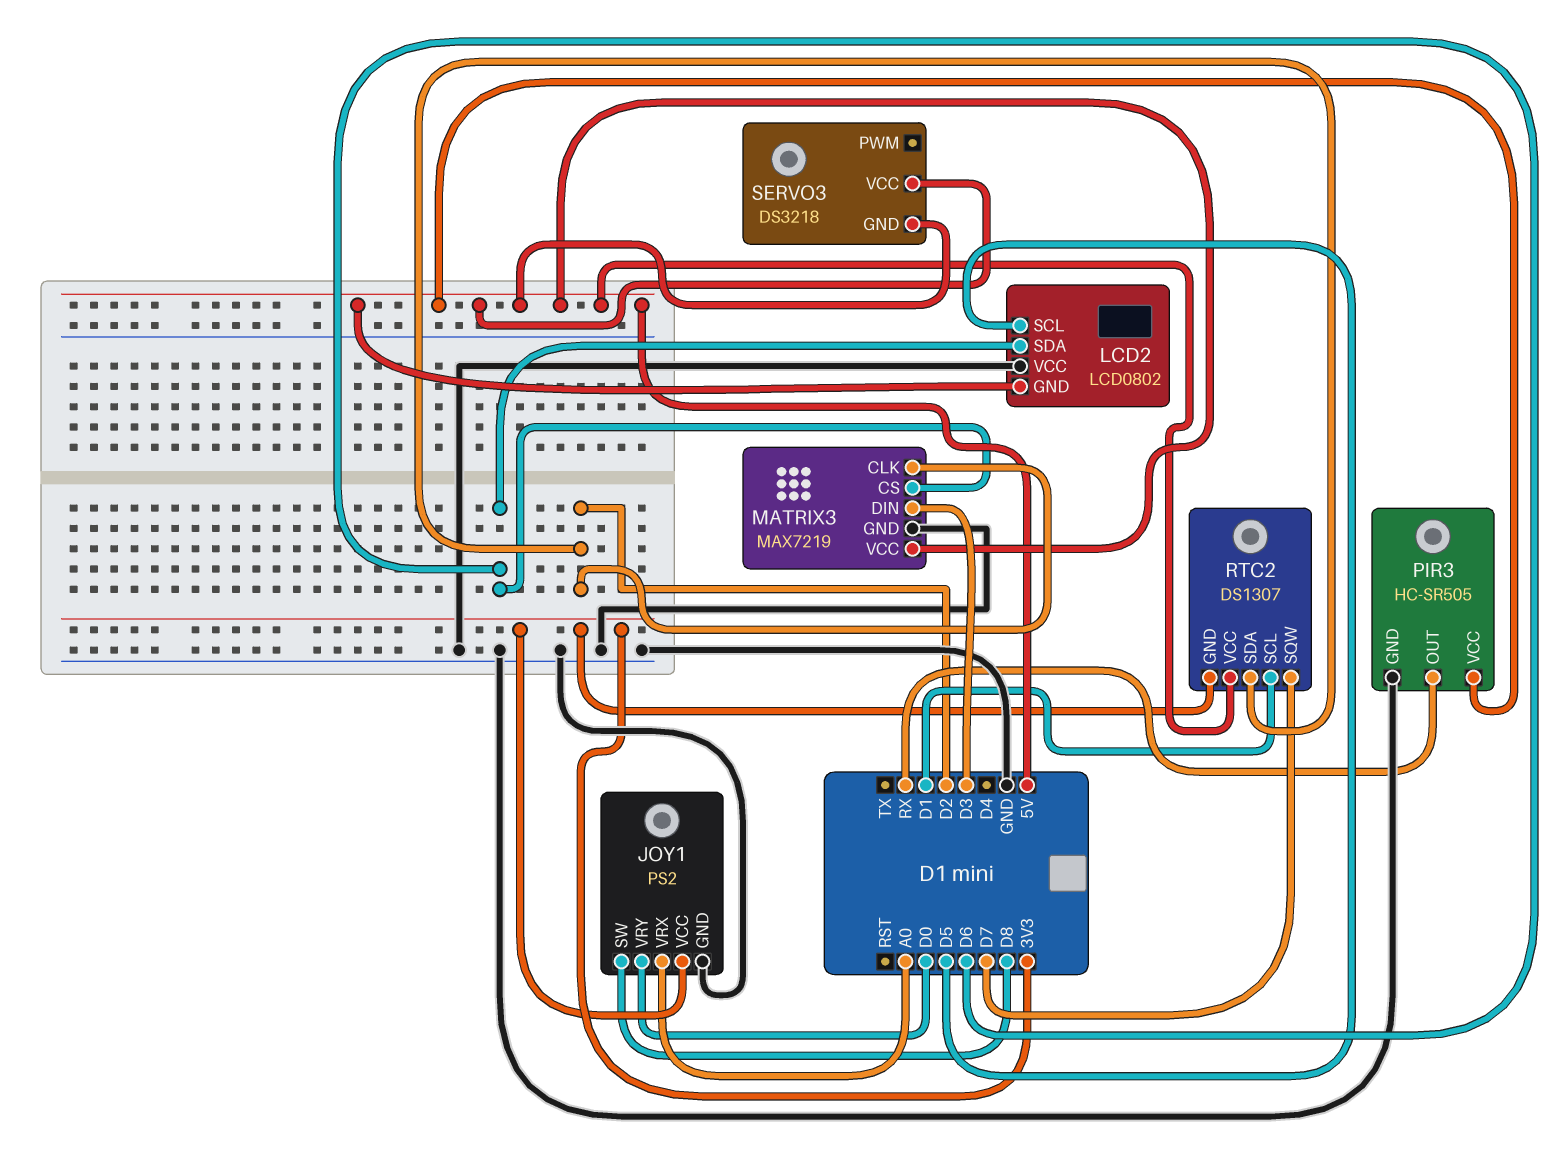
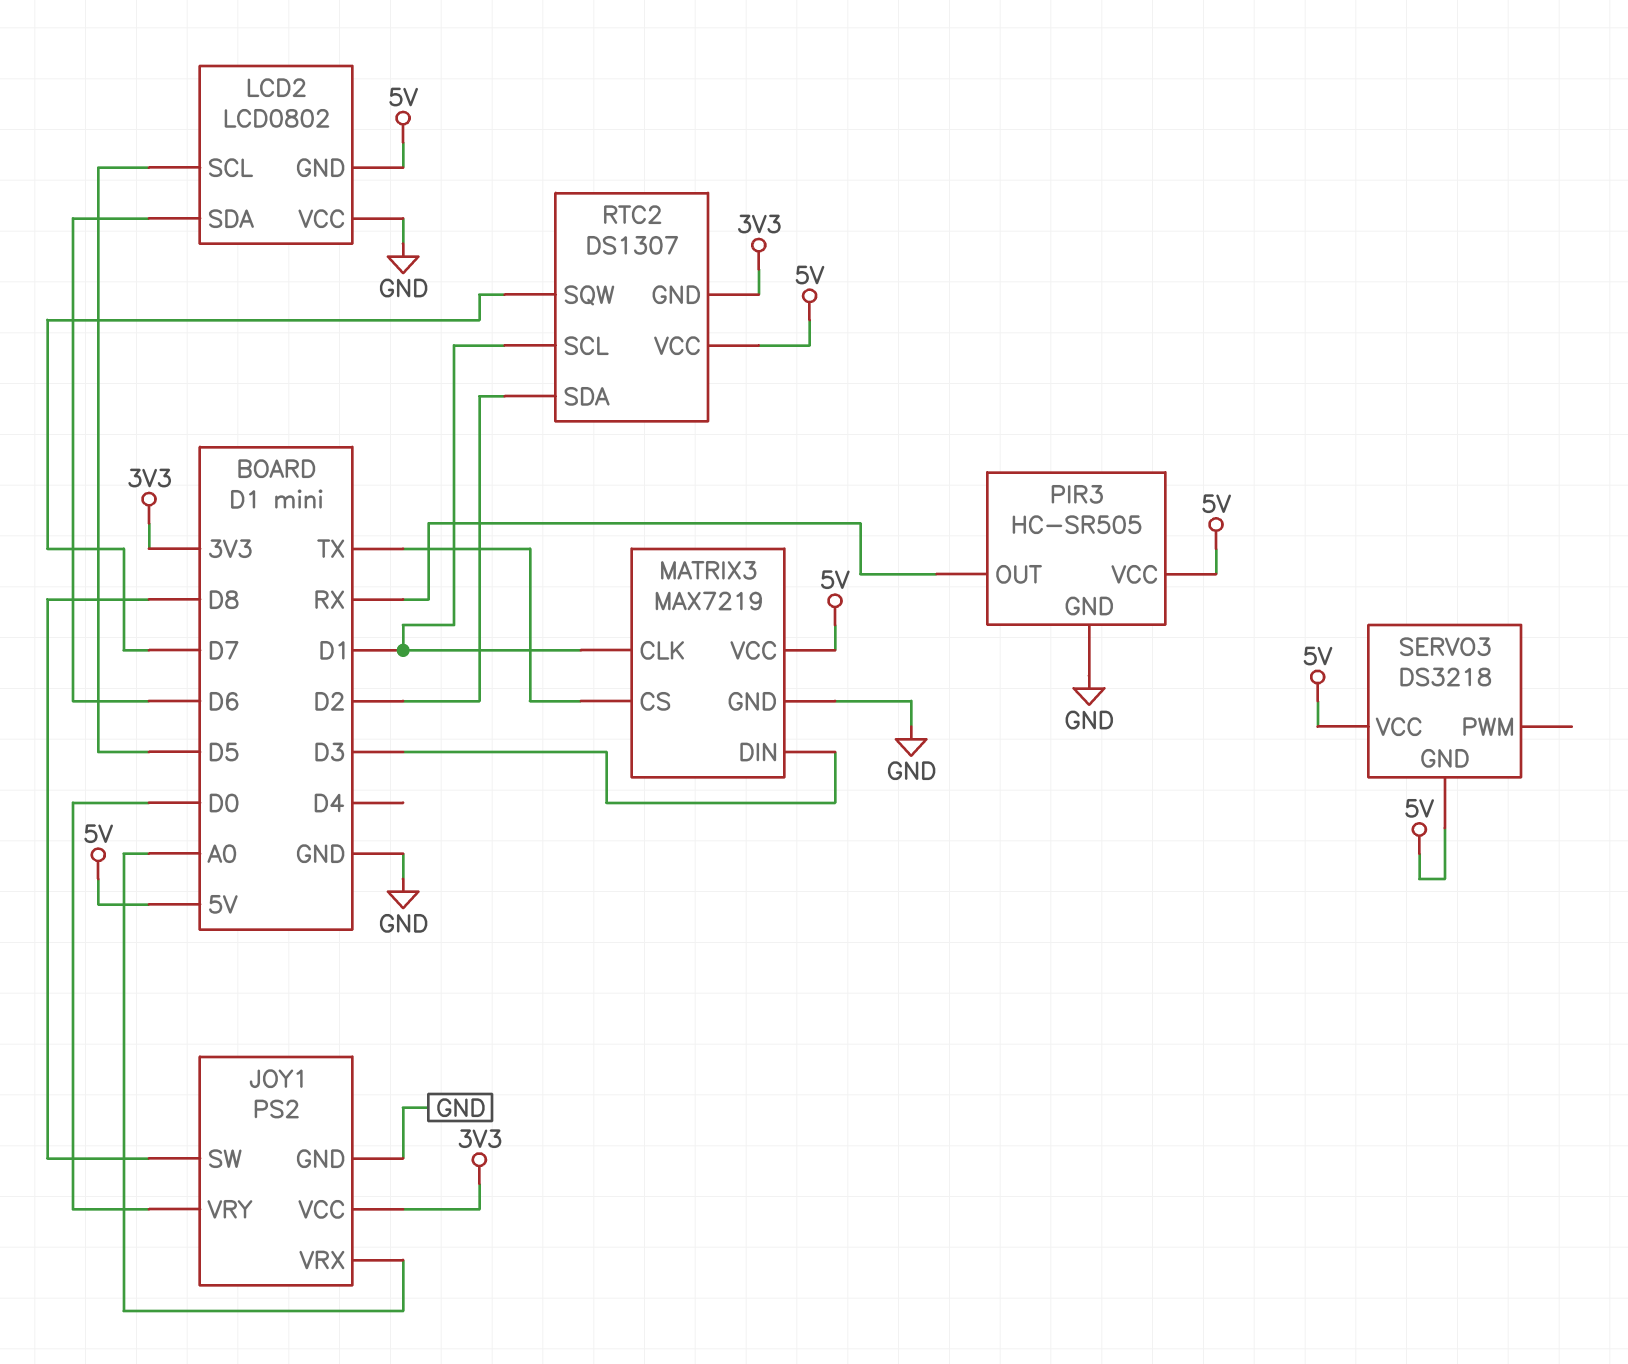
MATRIX3 pin CLK: D2 -> D1
MATRIX3 pin CS: D6 -> TX

